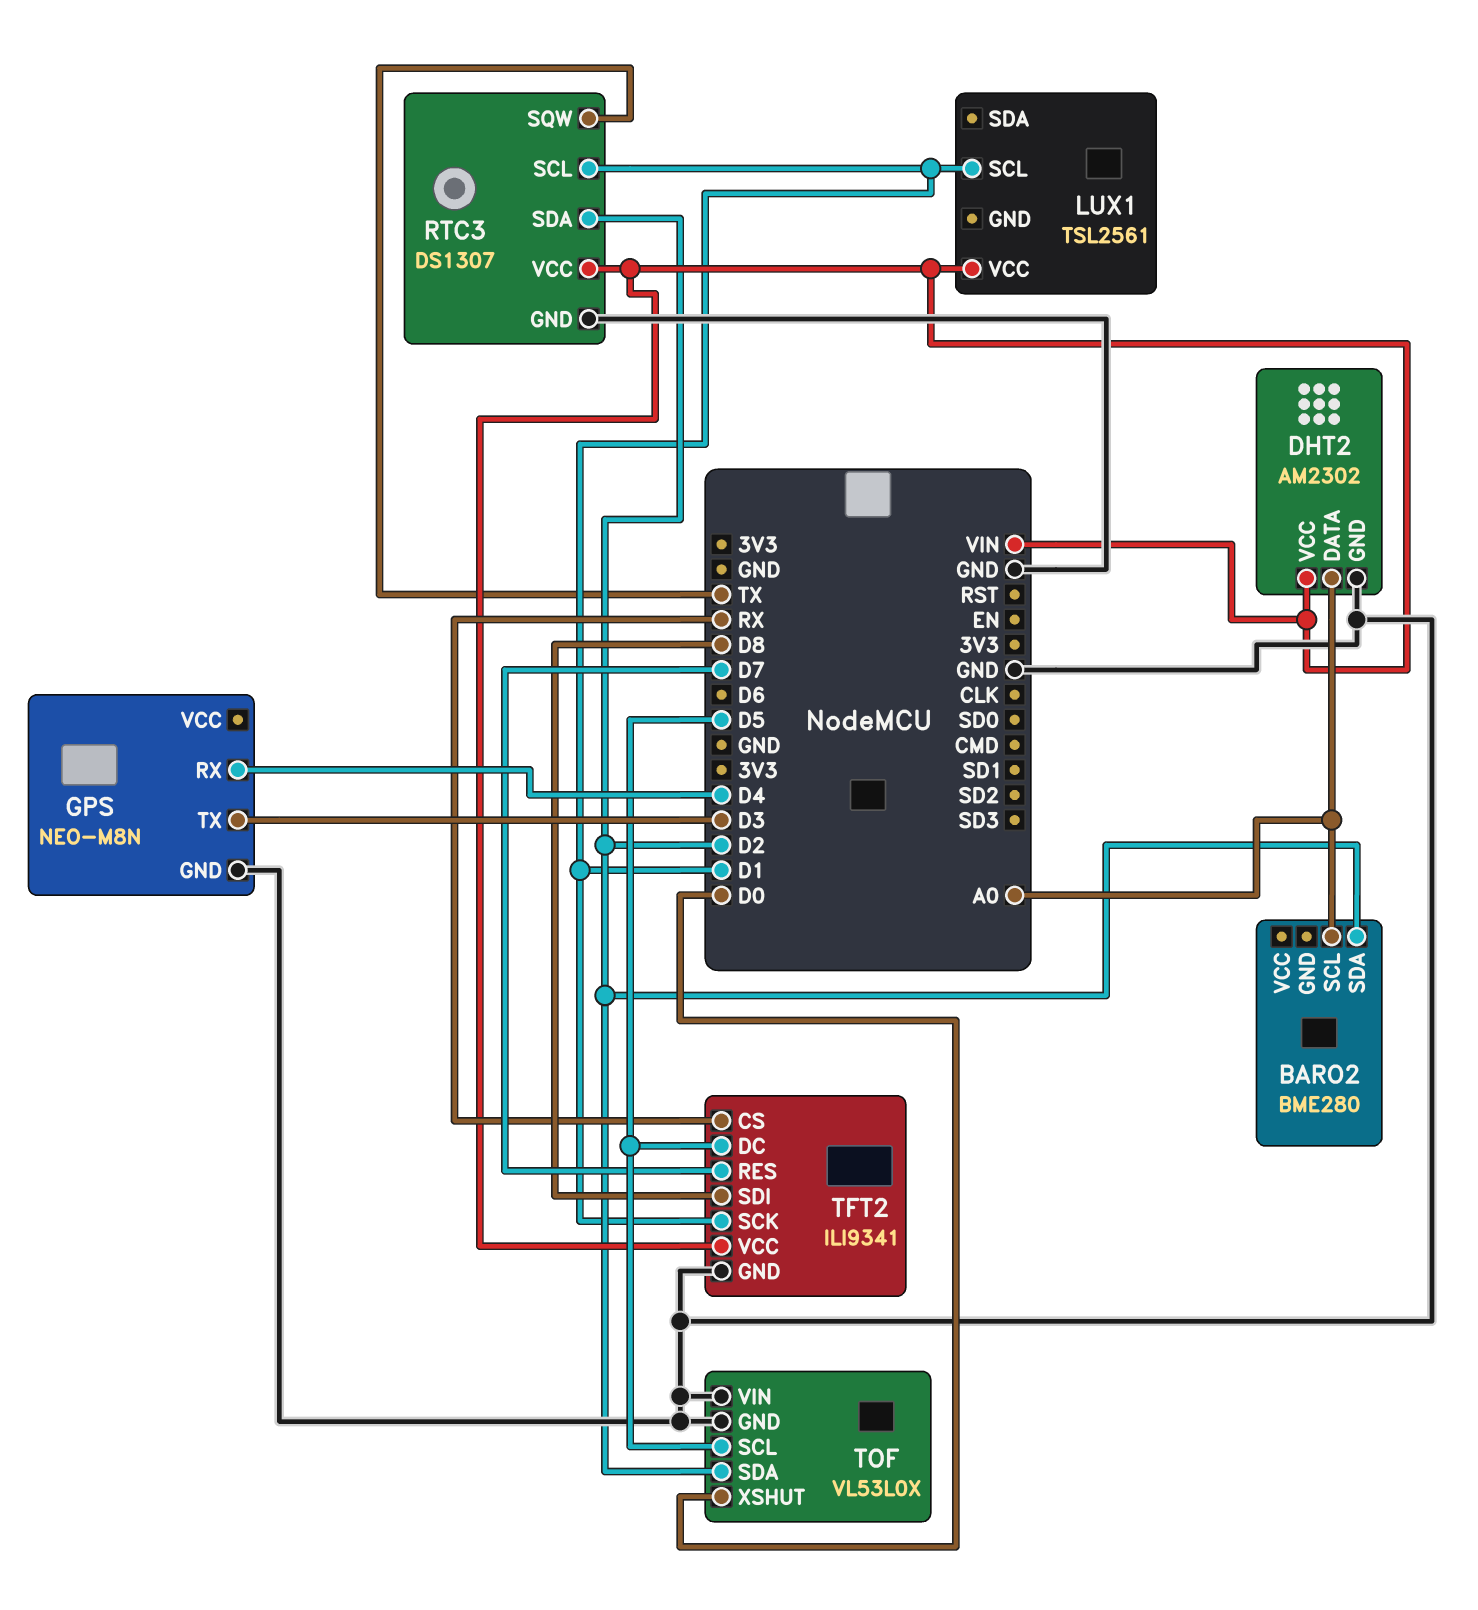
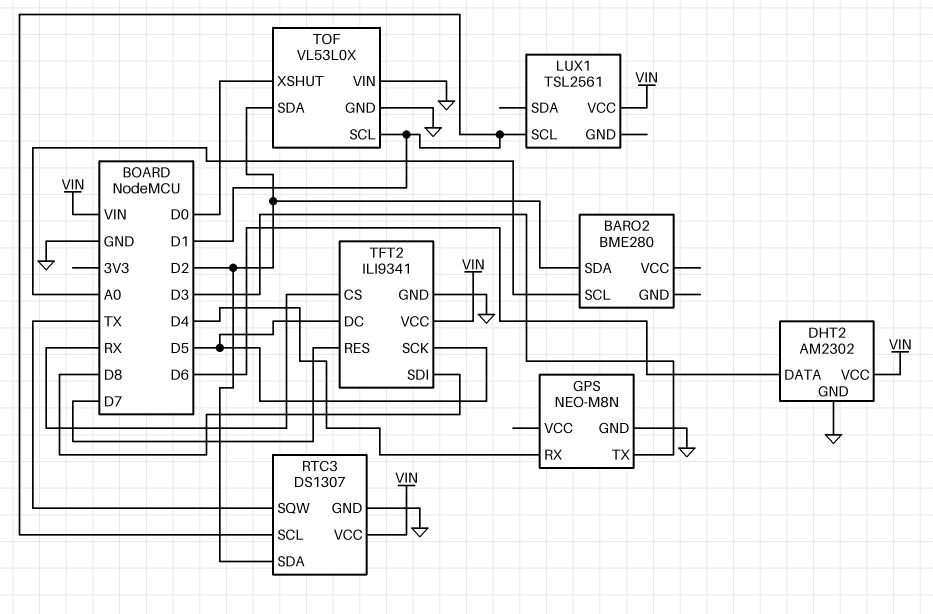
DHT2 pin DATA: A0 -> D6
TFT2 pin SCK: D1 -> D5
TOF pin SCL: D5 -> D1

